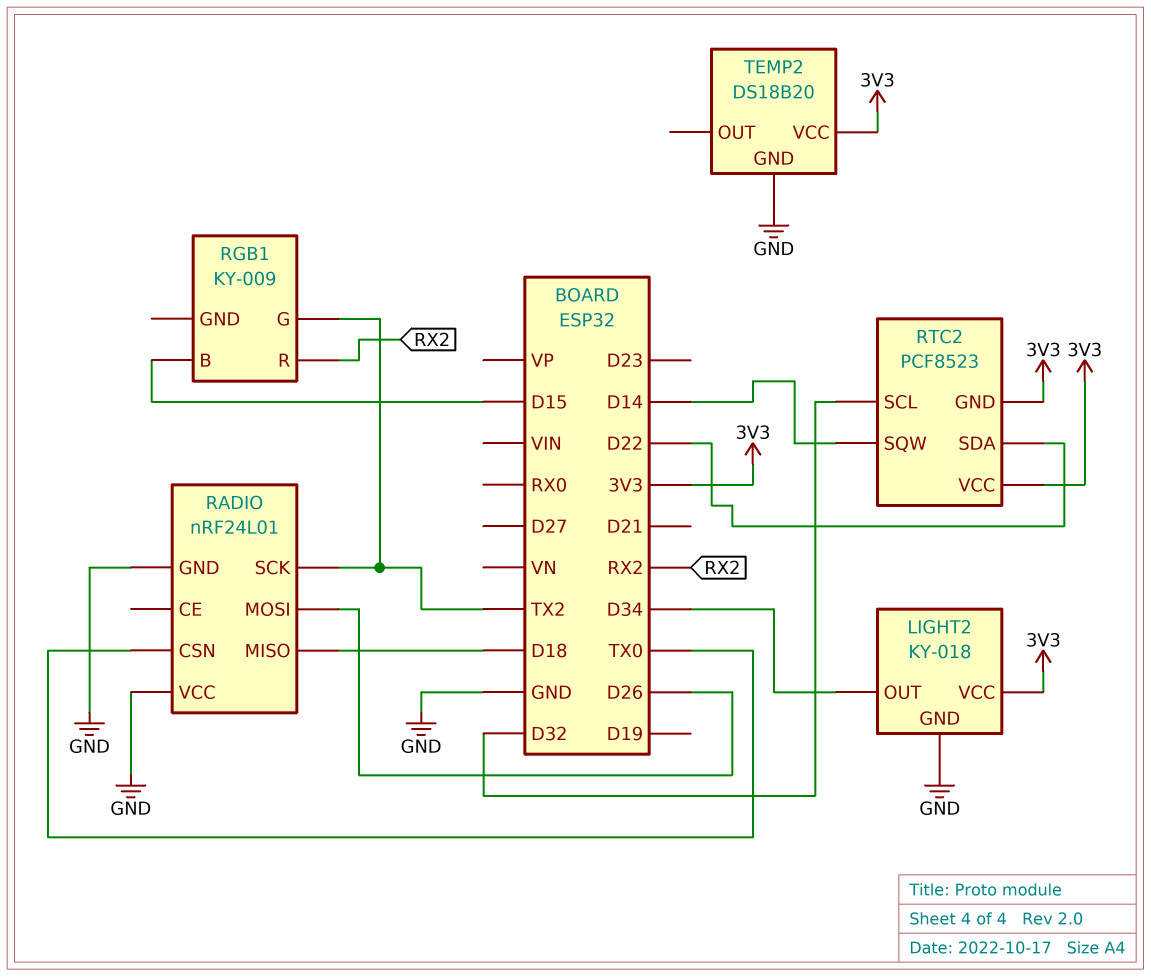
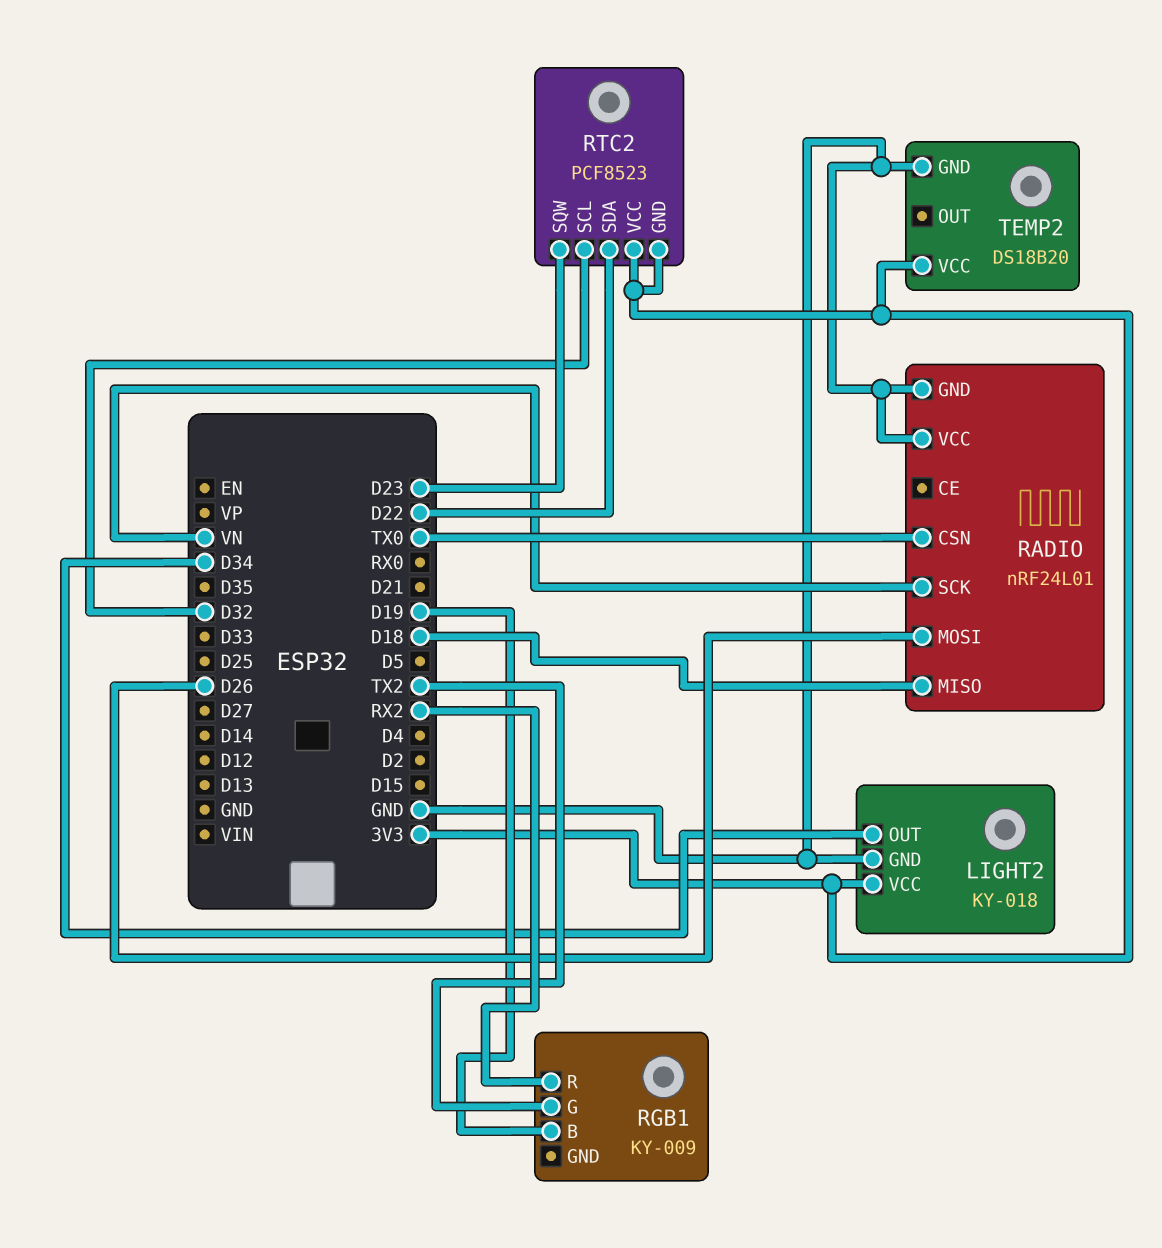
RADIO pin SCK: TX2 -> VN
RGB1 pin B: D15 -> D19
RTC2 pin SQW: D14 -> D23

